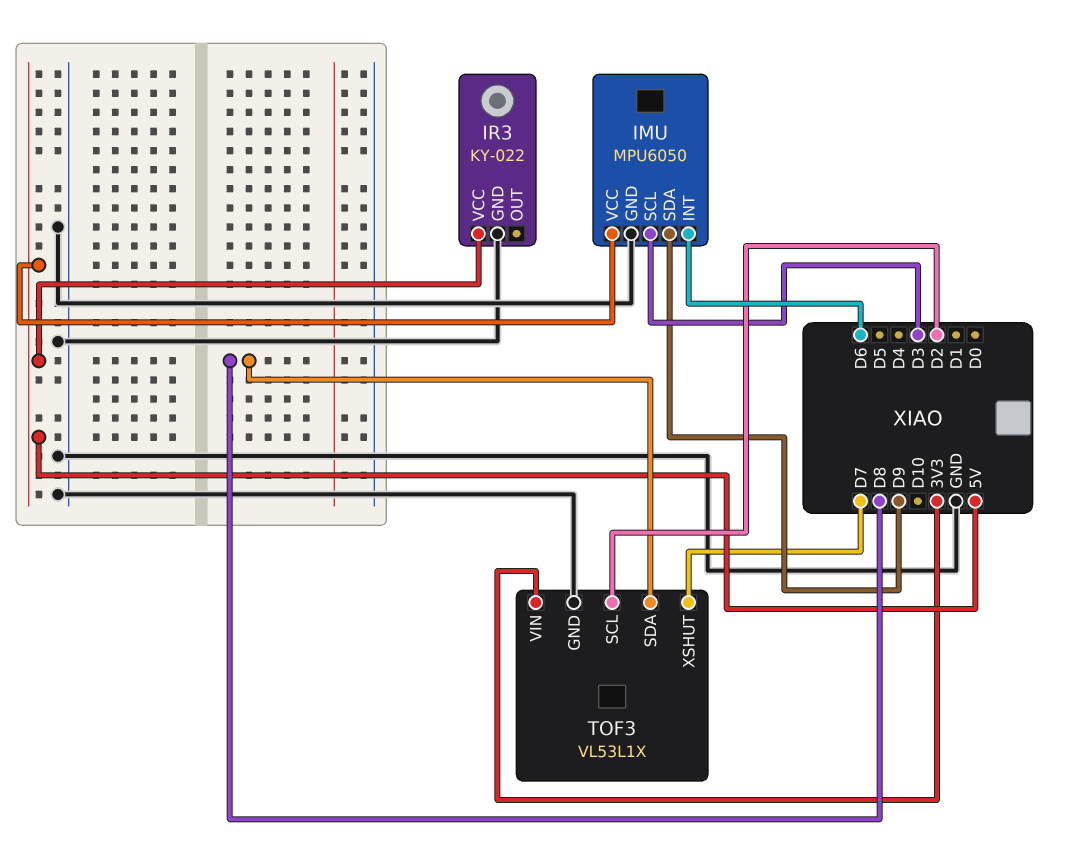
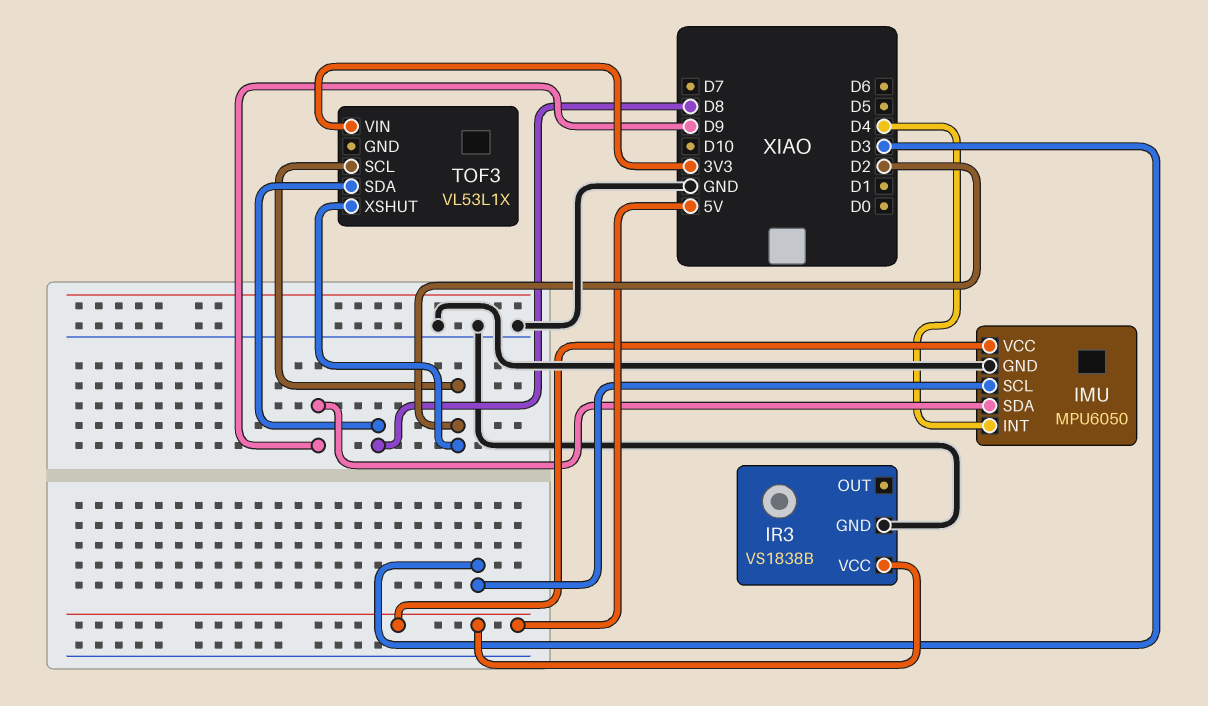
IMU pin INT: D6 -> D4
IR3: KY-022 -> VS1838B
TOF3 pin GND: GND -> none
TOF3 pin XSHUT: D7 -> D2

